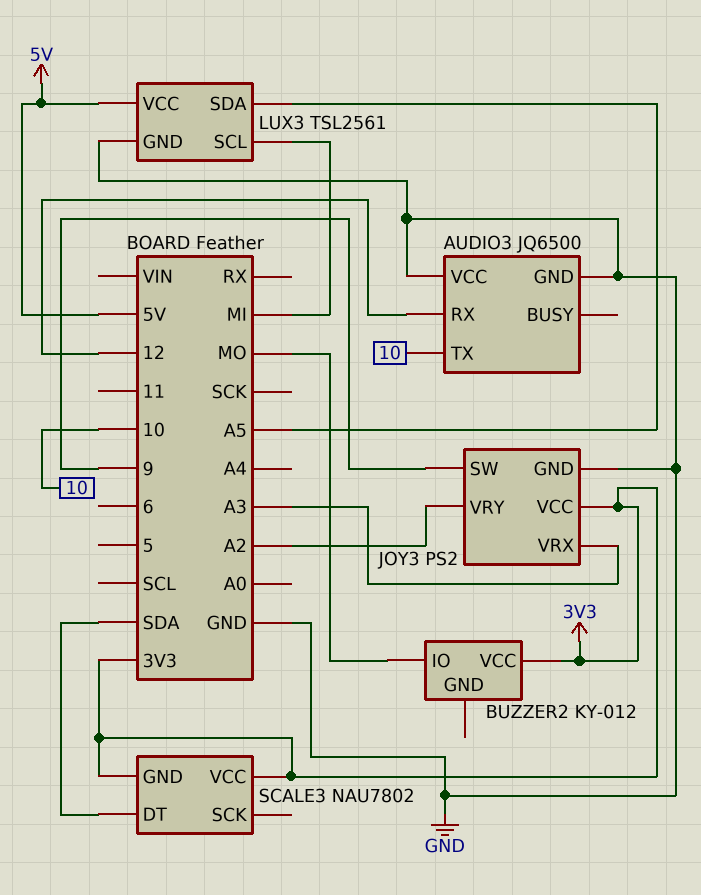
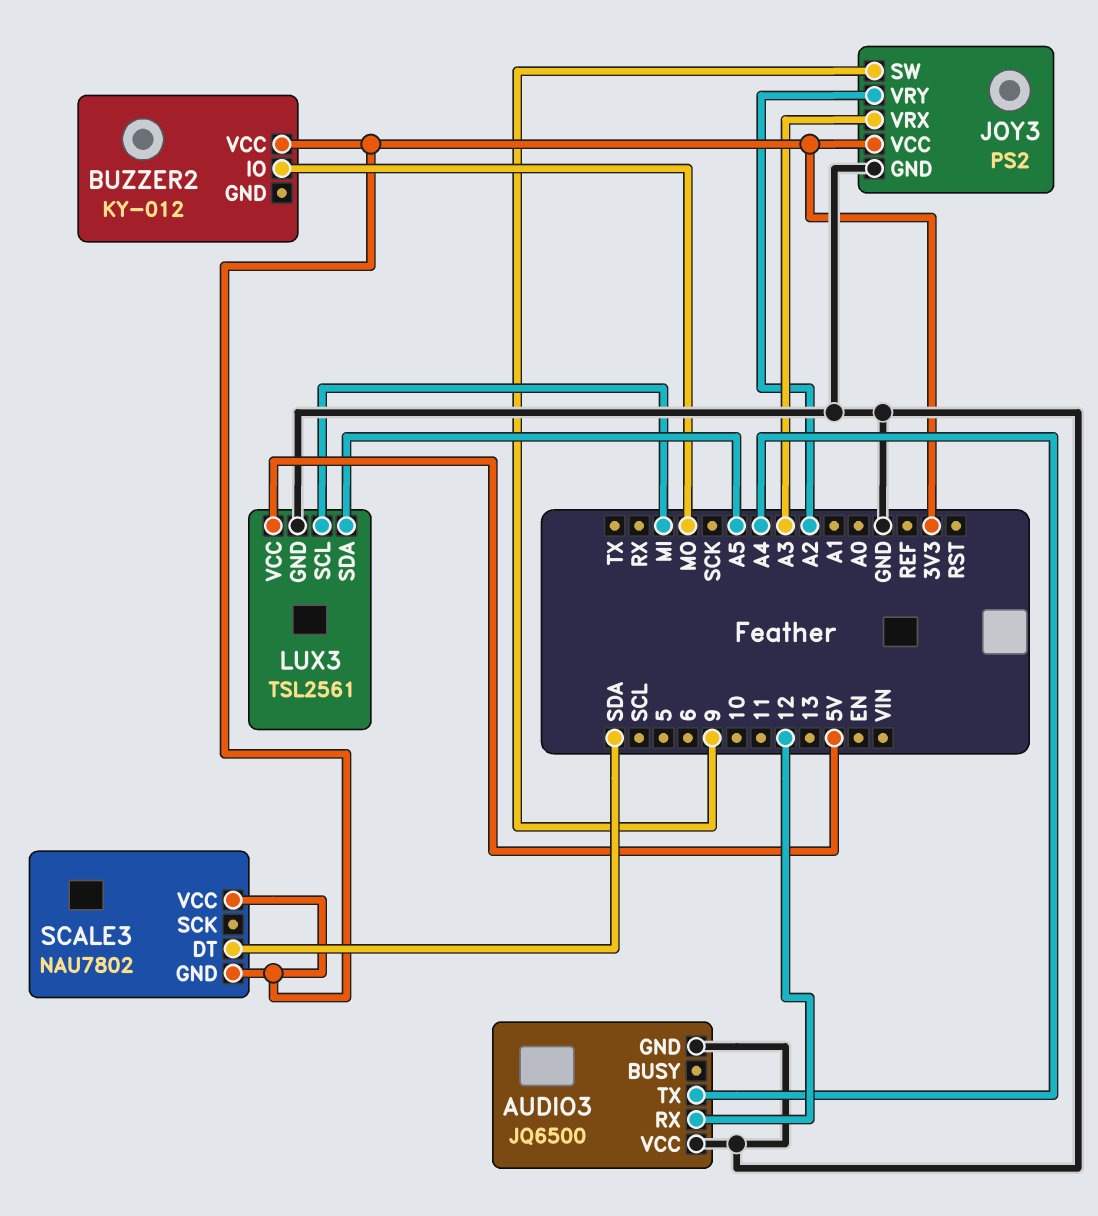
AUDIO3 pin TX: 10 -> A4

